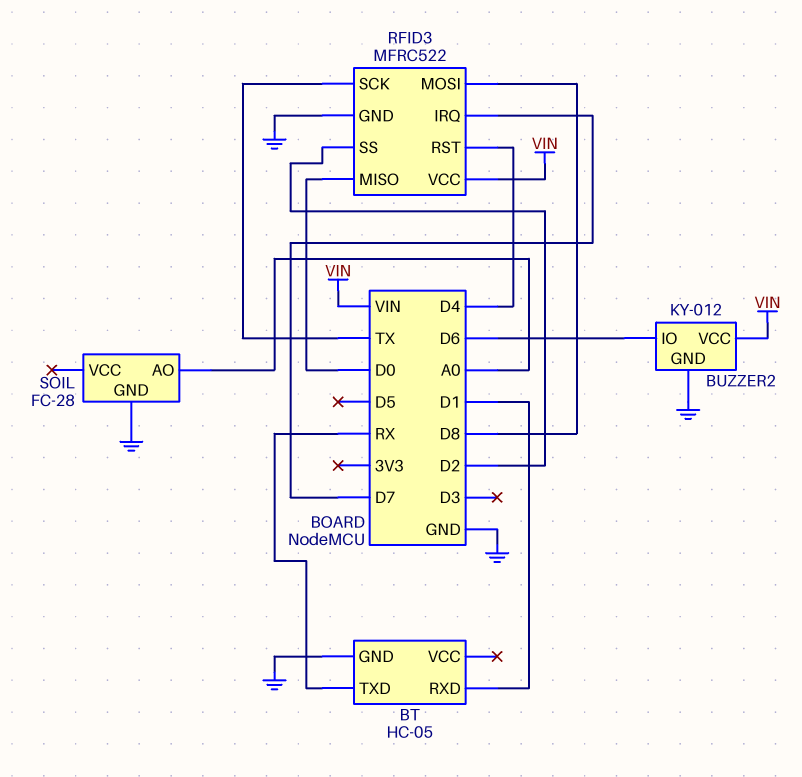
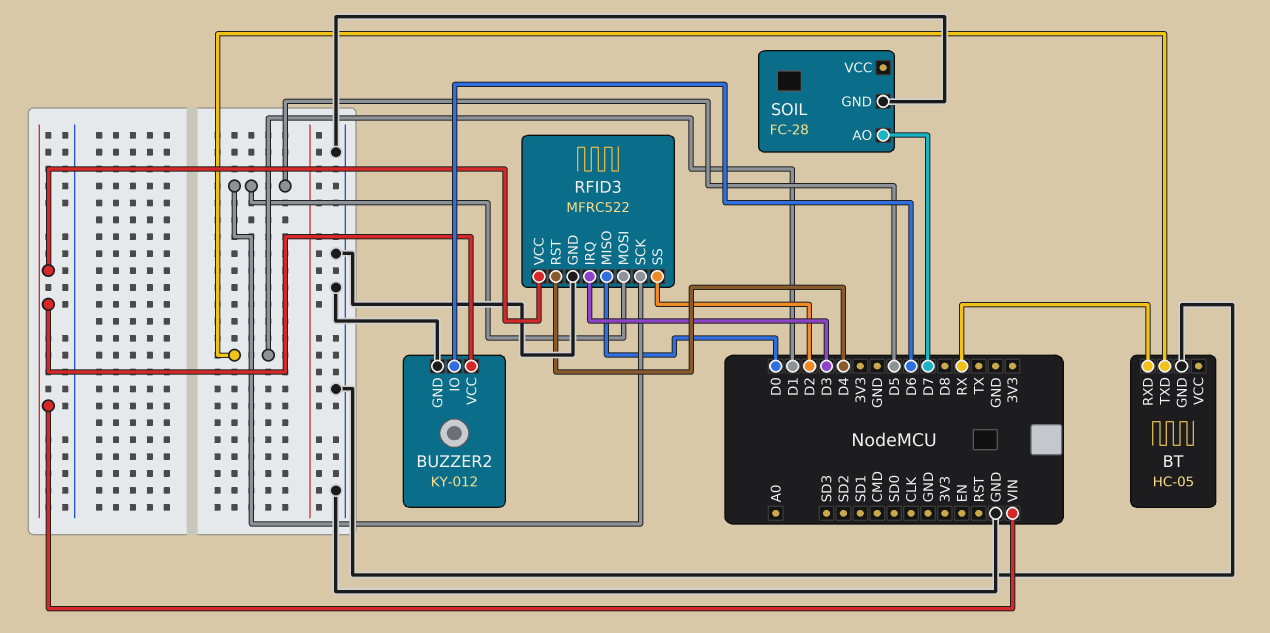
BT pin RXD: D1 -> RX
BT pin TXD: RX -> D1
RFID3 pin IRQ: D7 -> D3
RFID3 pin MOSI: D8 -> D5
RFID3 pin SCK: TX -> D5
SOIL pin AO: A0 -> D7

